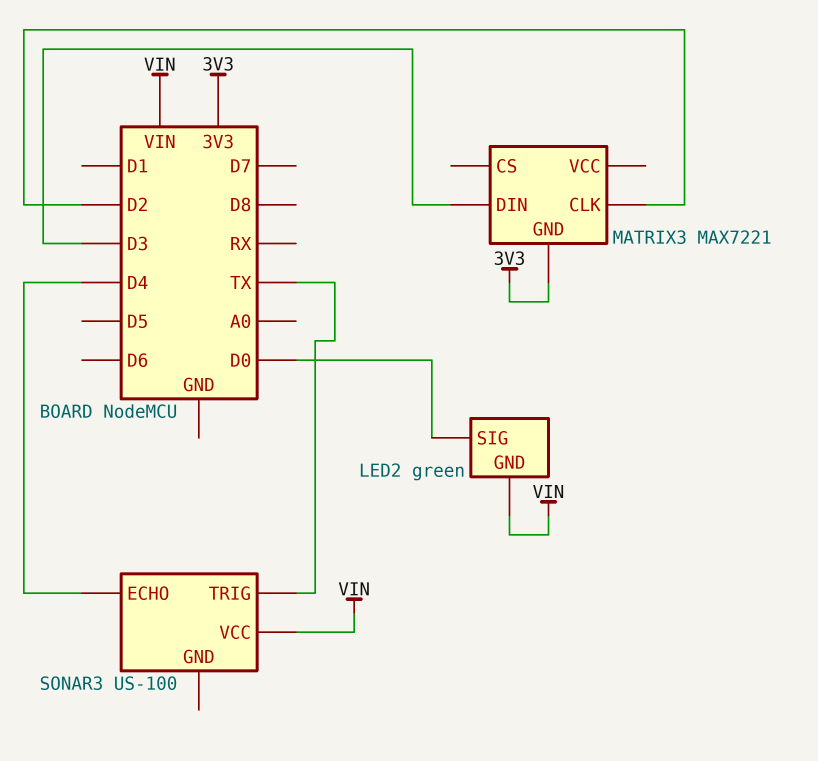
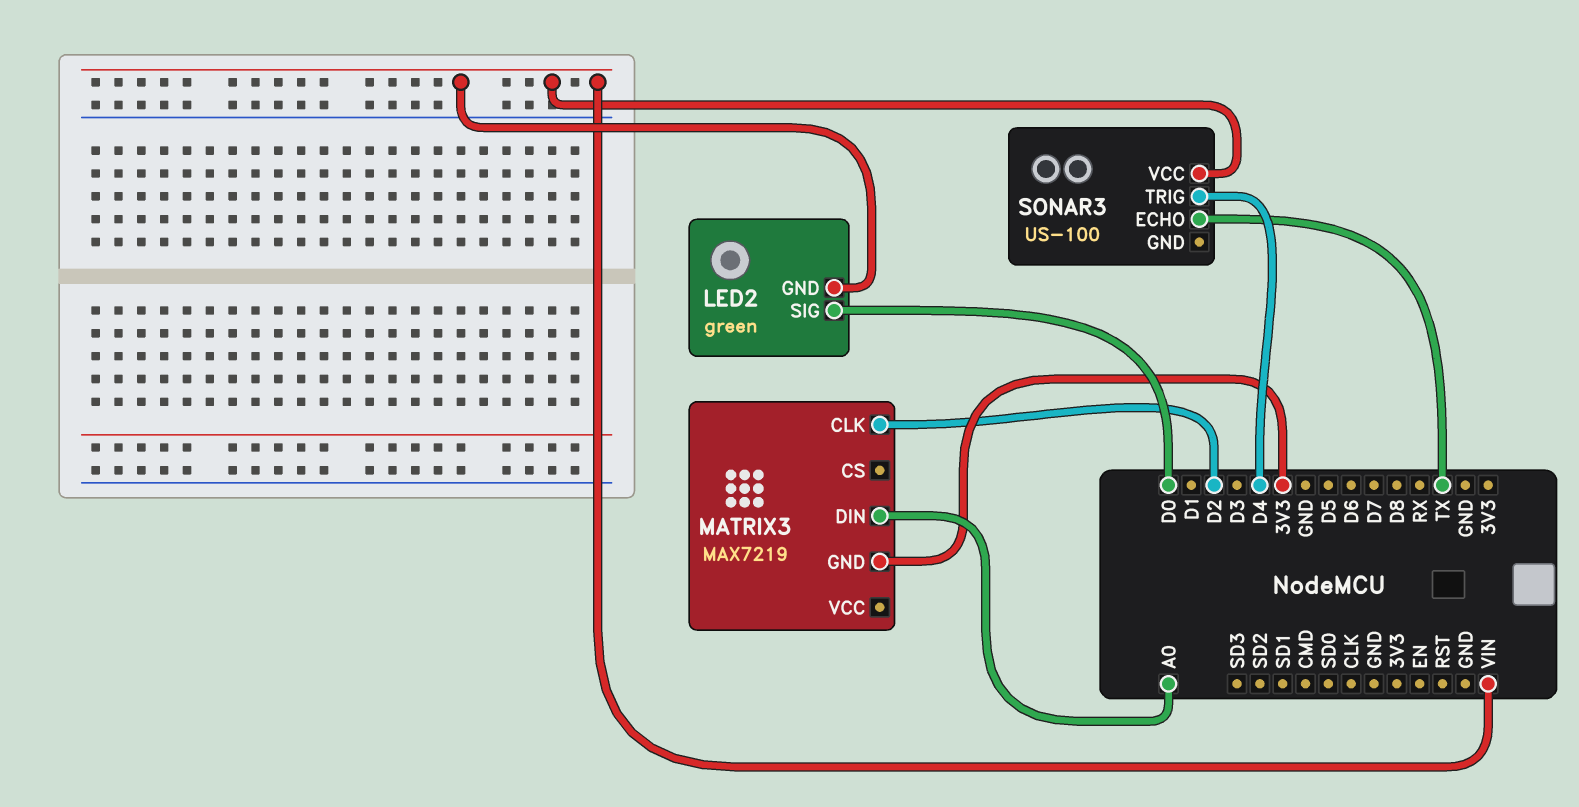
MATRIX3: MAX7221 -> MAX7219
MATRIX3 pin DIN: D3 -> A0
SONAR3 pin ECHO: D4 -> TX
SONAR3 pin TRIG: TX -> D4

